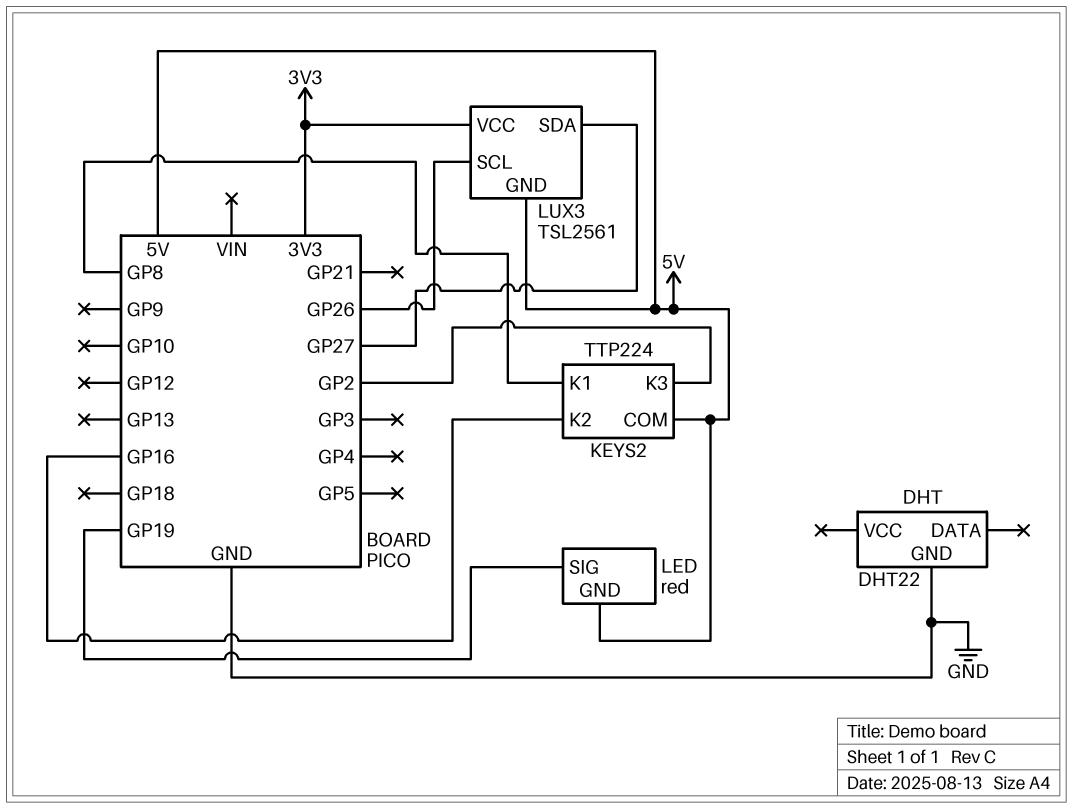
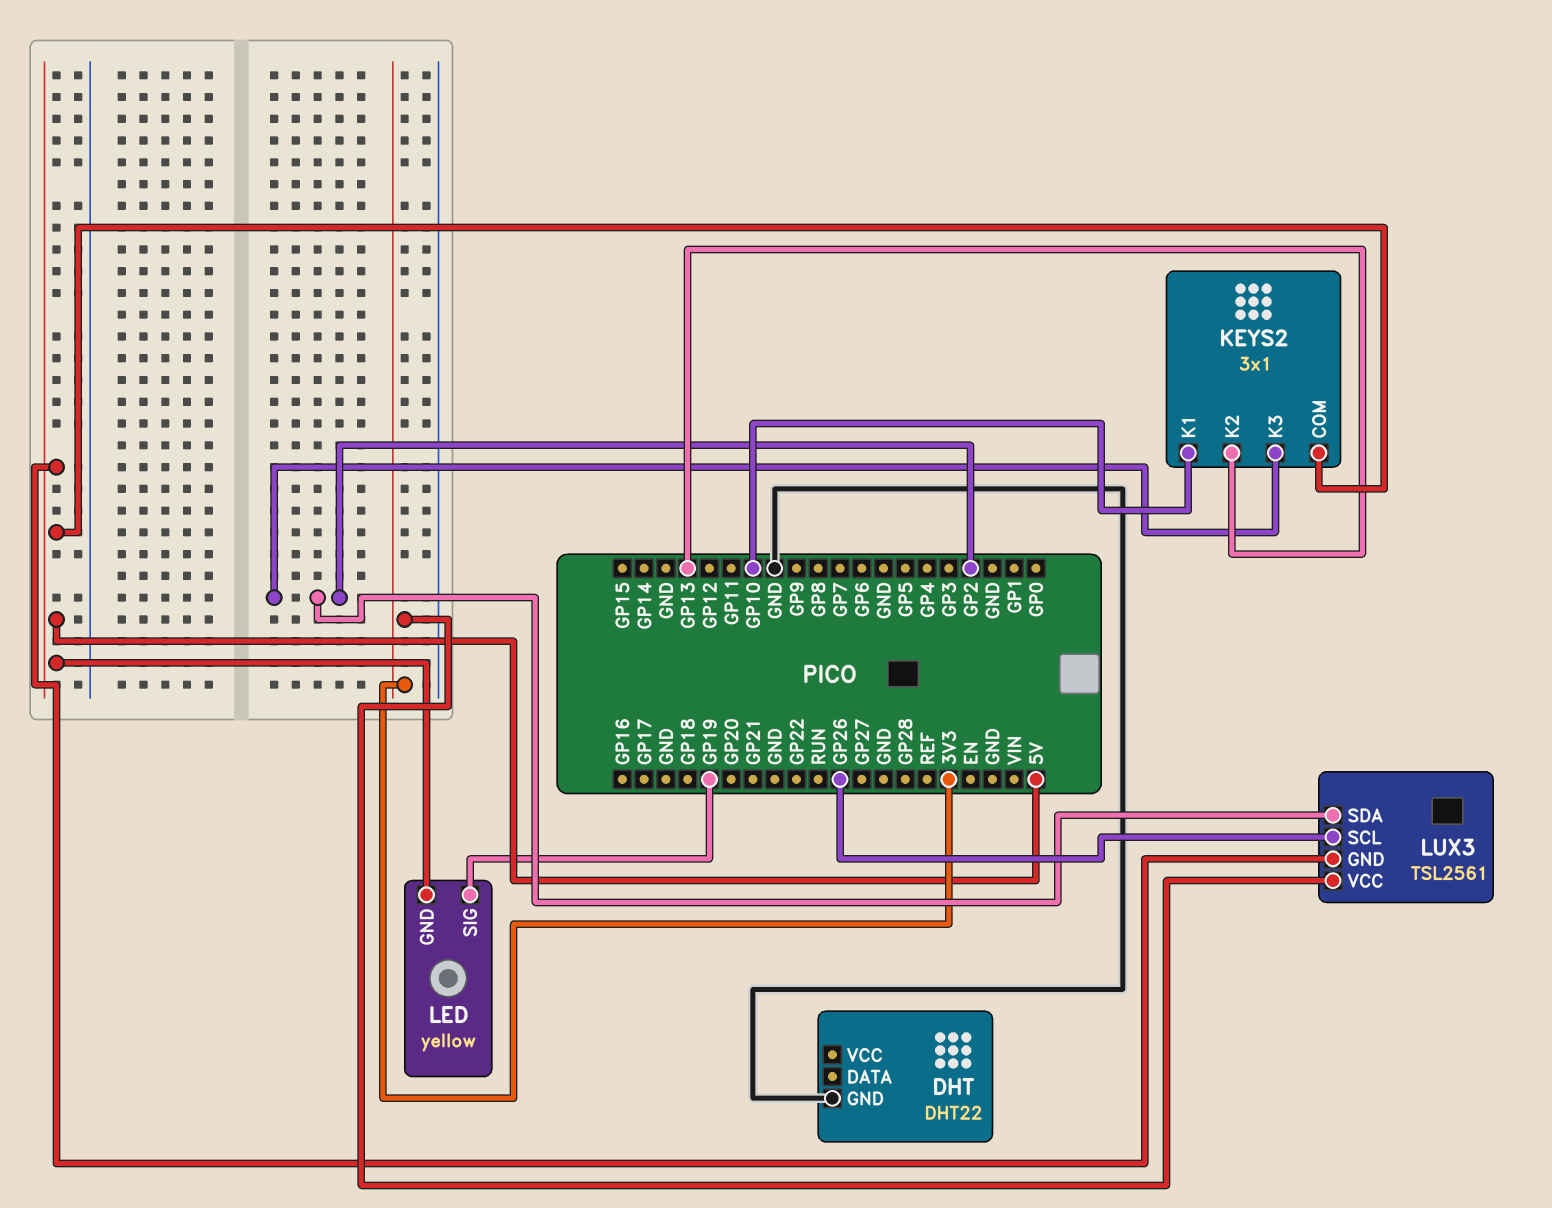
KEYS2: TTP224 -> 3x1
KEYS2 pin K1: GP8 -> GP10
KEYS2 pin K2: GP16 -> GP13
LED: red -> yellow
LUX3 pin SDA: GP27 -> GP2

